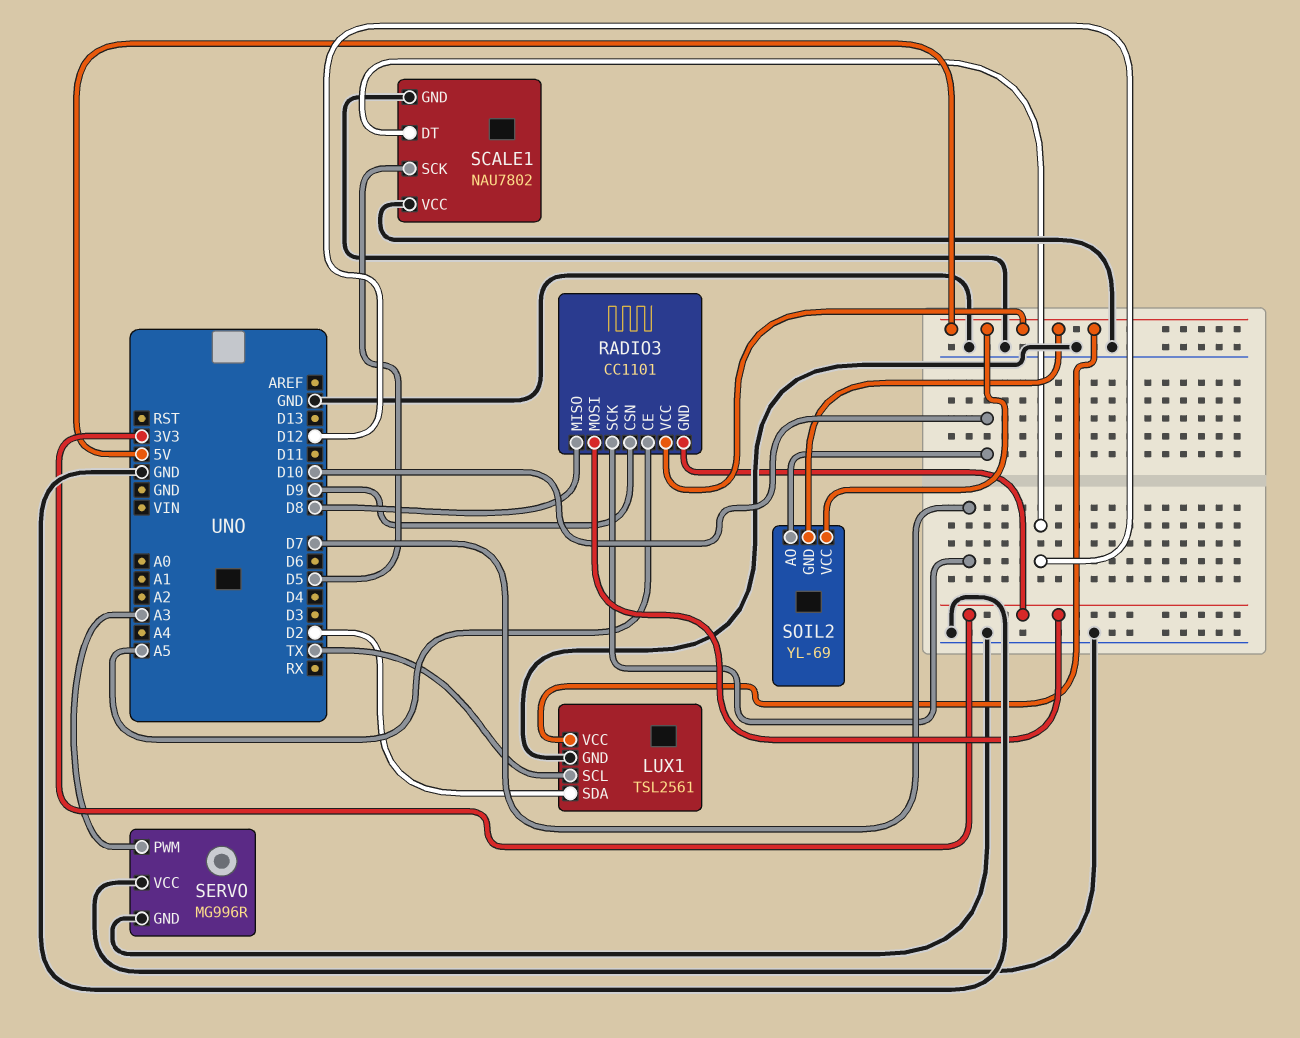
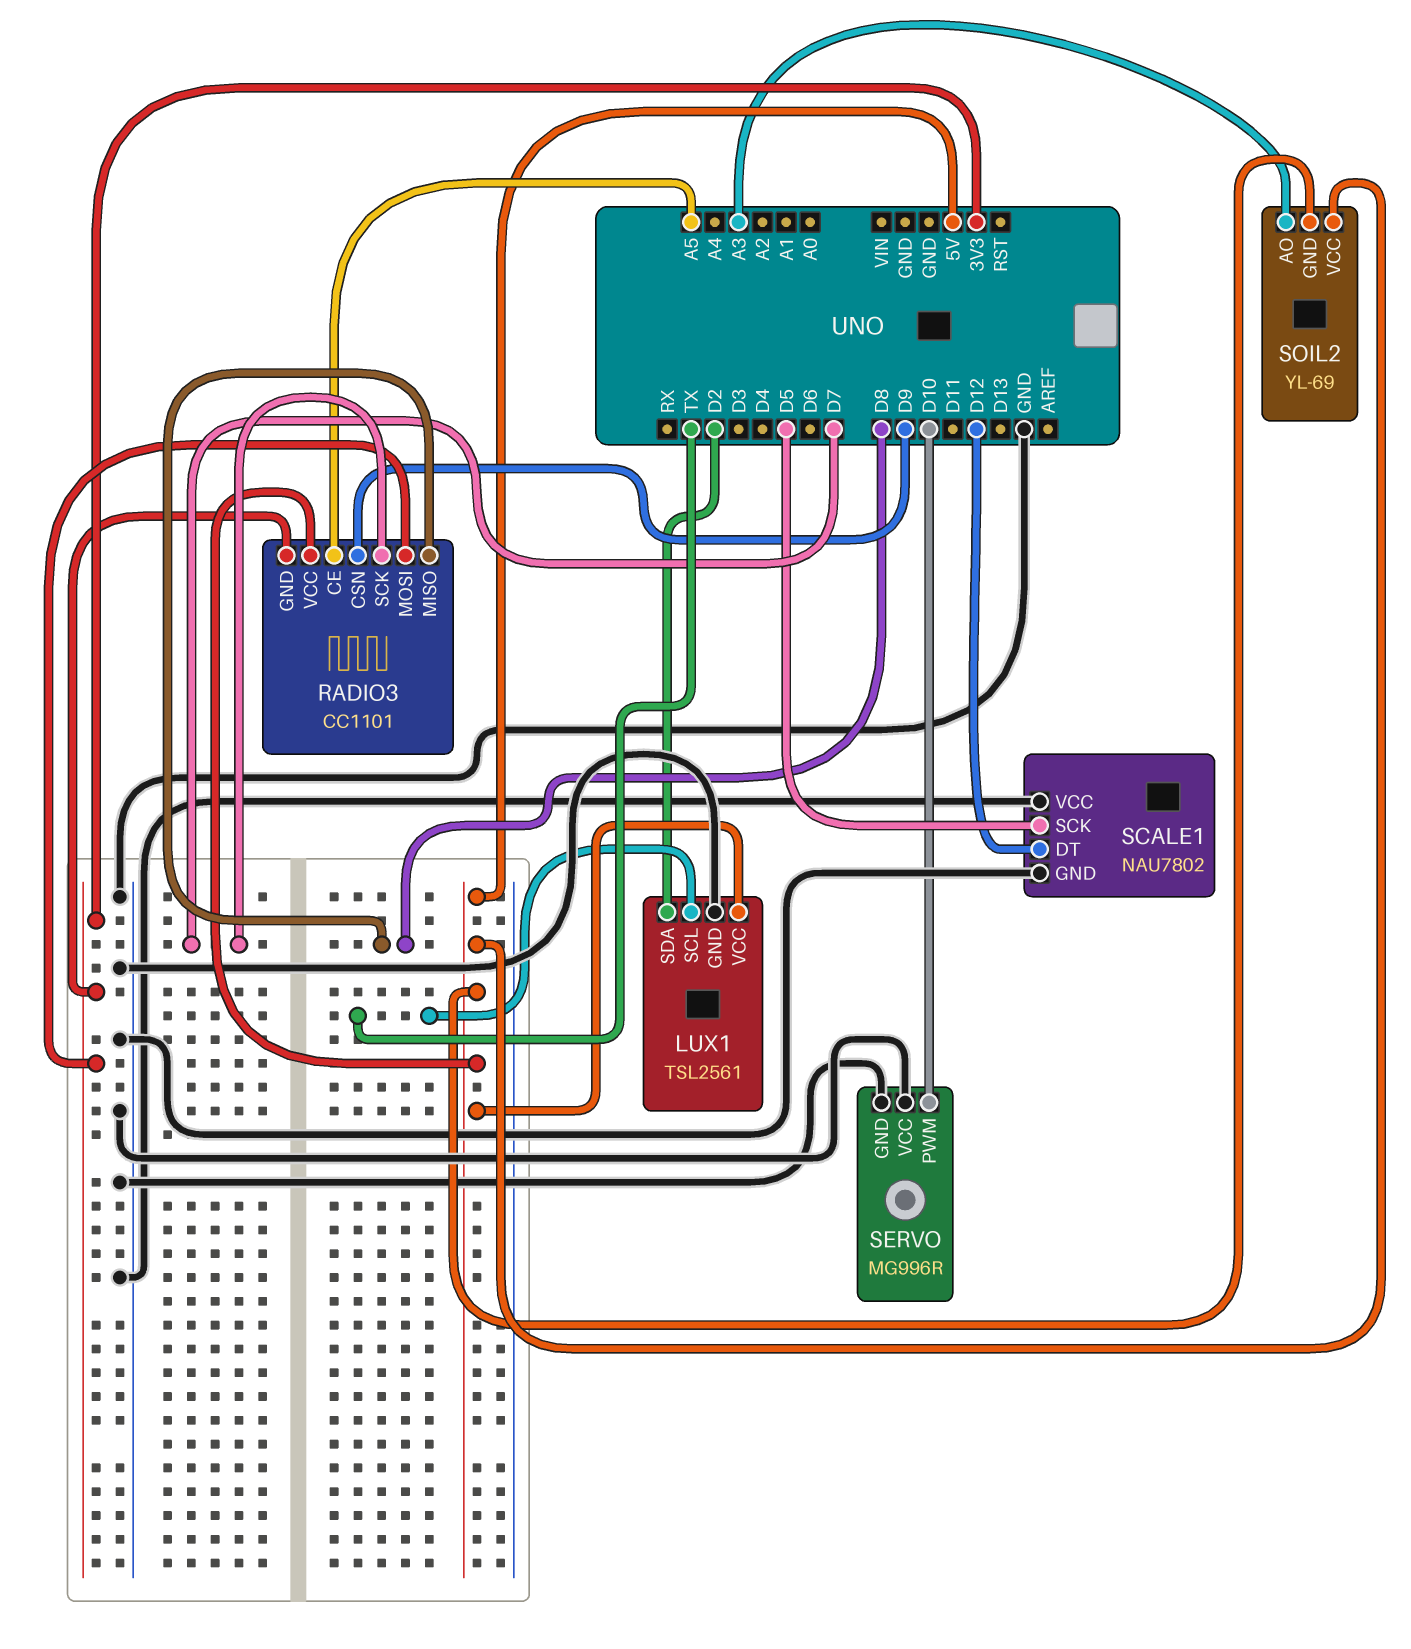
SERVO pin PWM: A3 -> D10
SOIL2 pin AO: D10 -> A3

